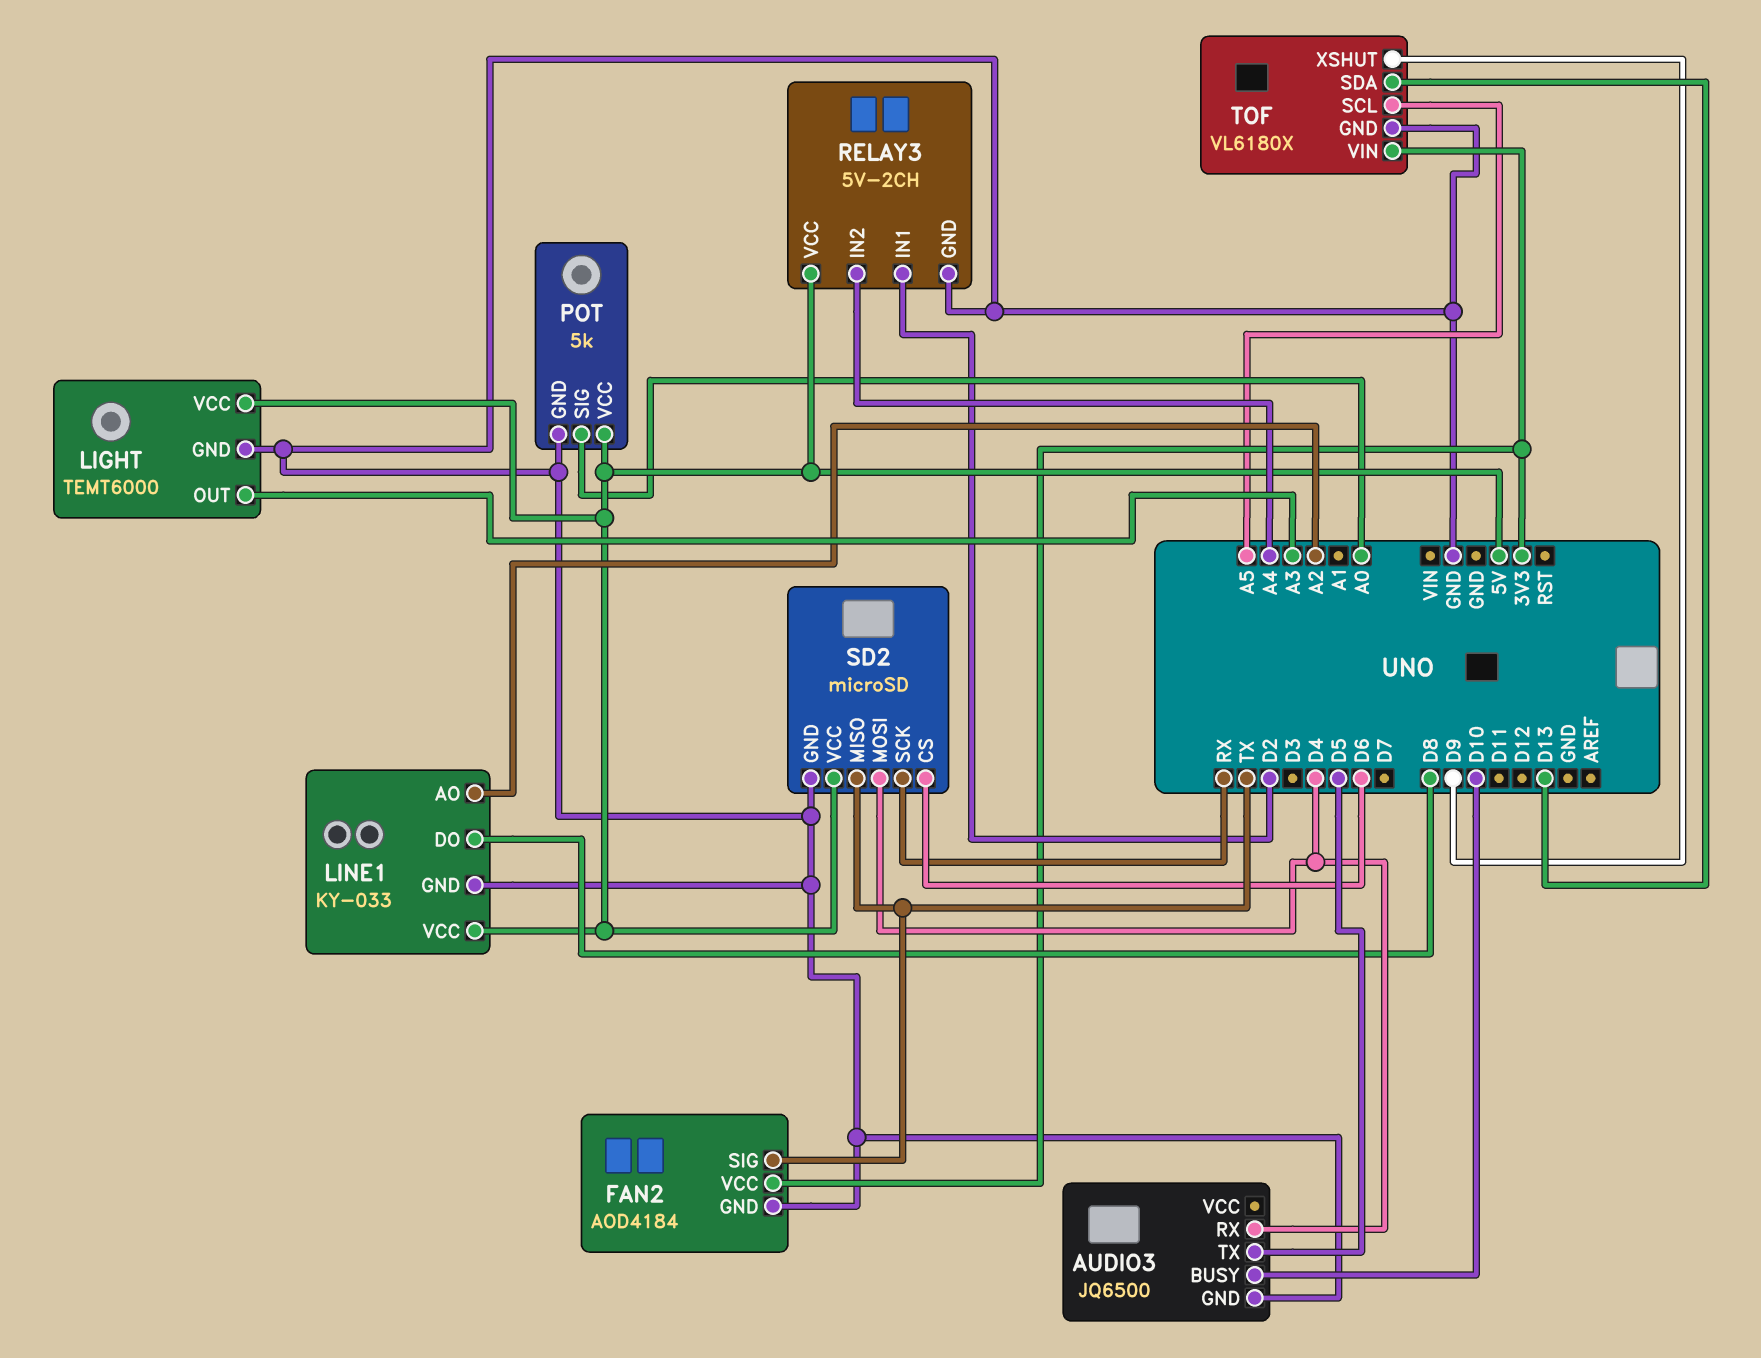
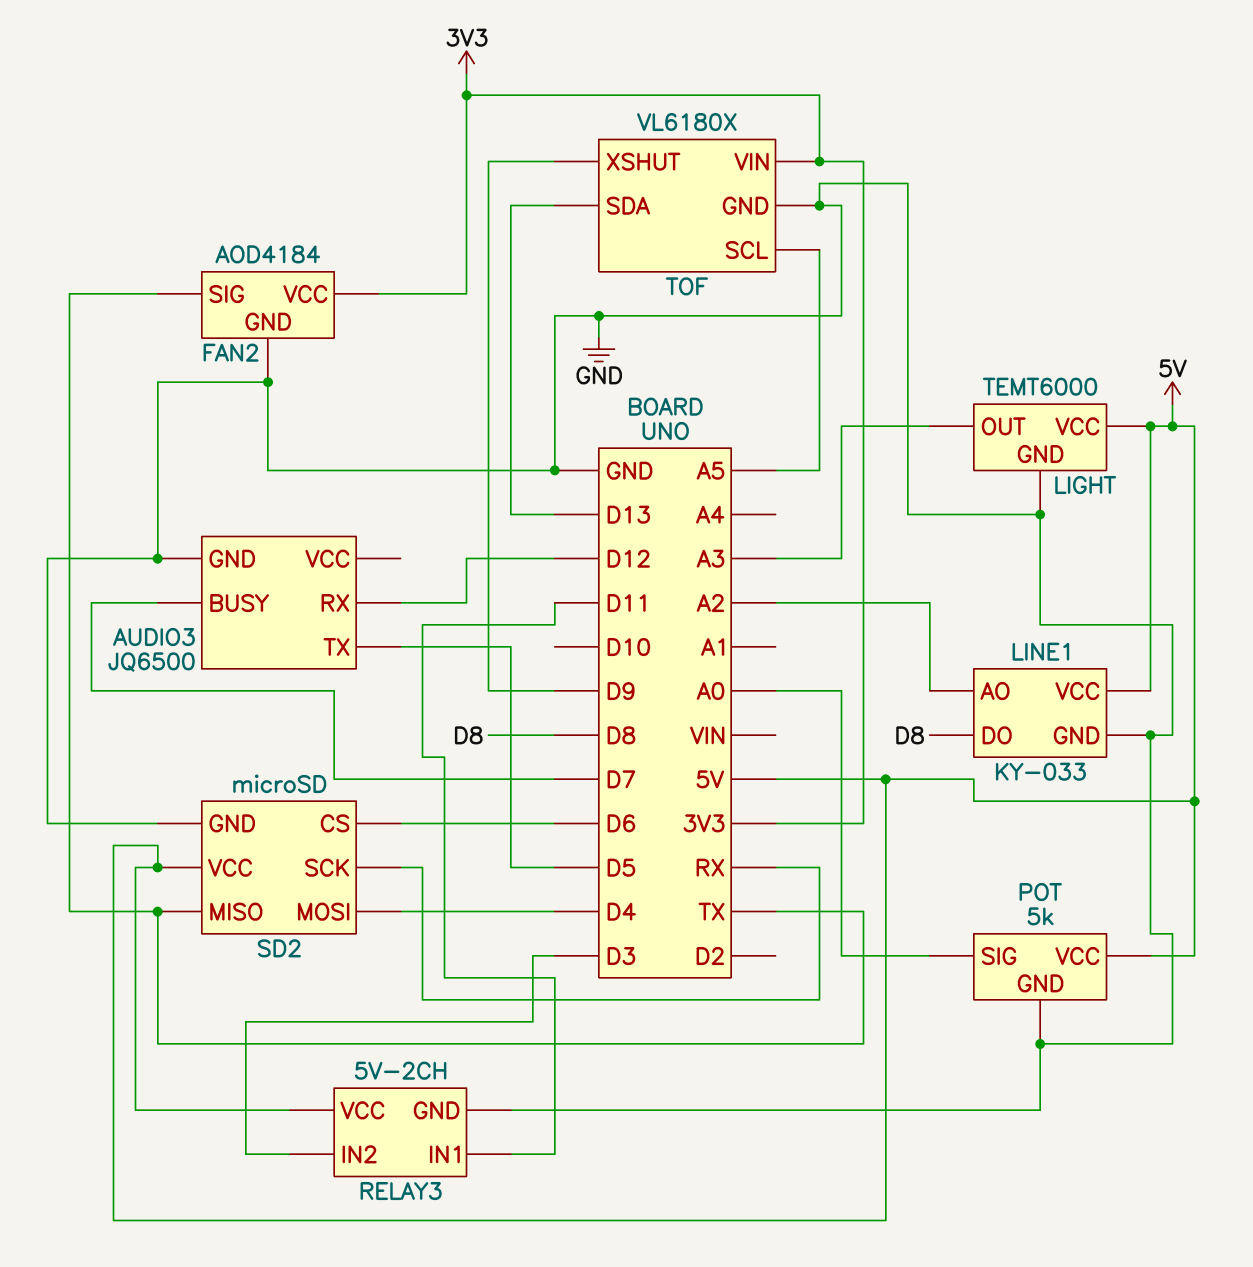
AUDIO3 pin BUSY: D10 -> D7
AUDIO3 pin RX: D4 -> D12
RELAY3 pin IN1: D2 -> D11
RELAY3 pin IN2: A4 -> D3

